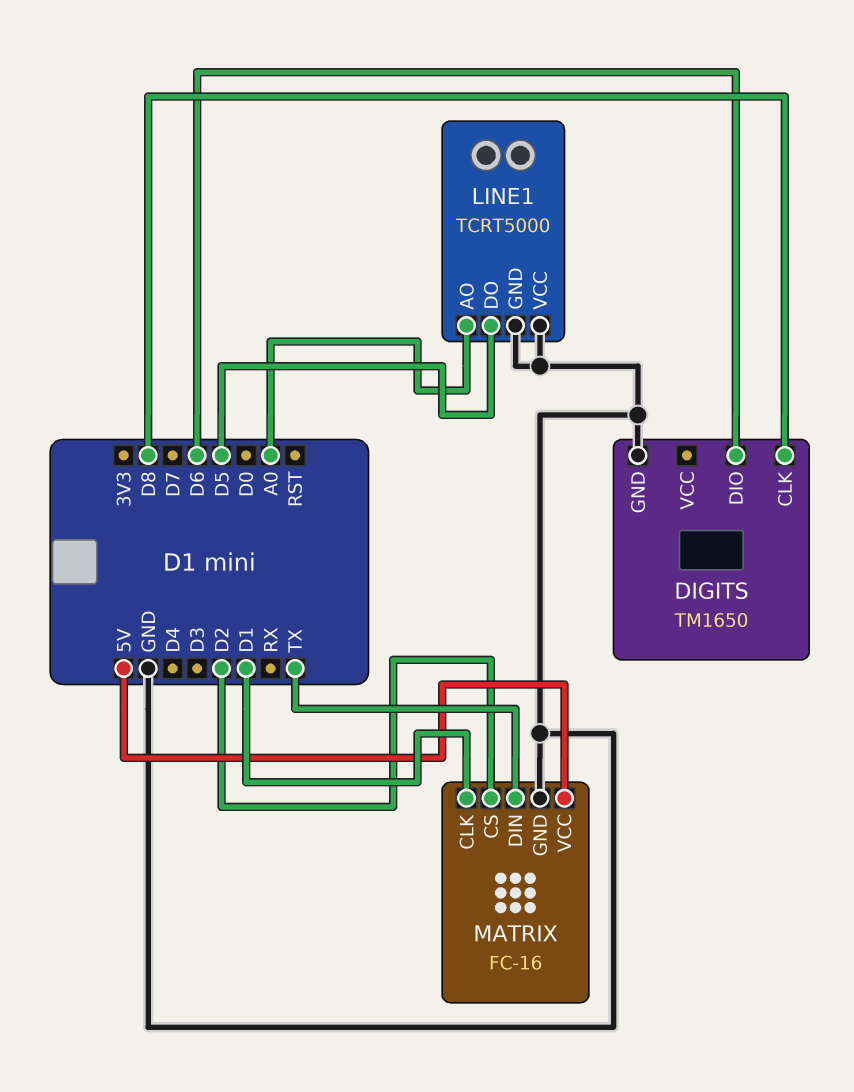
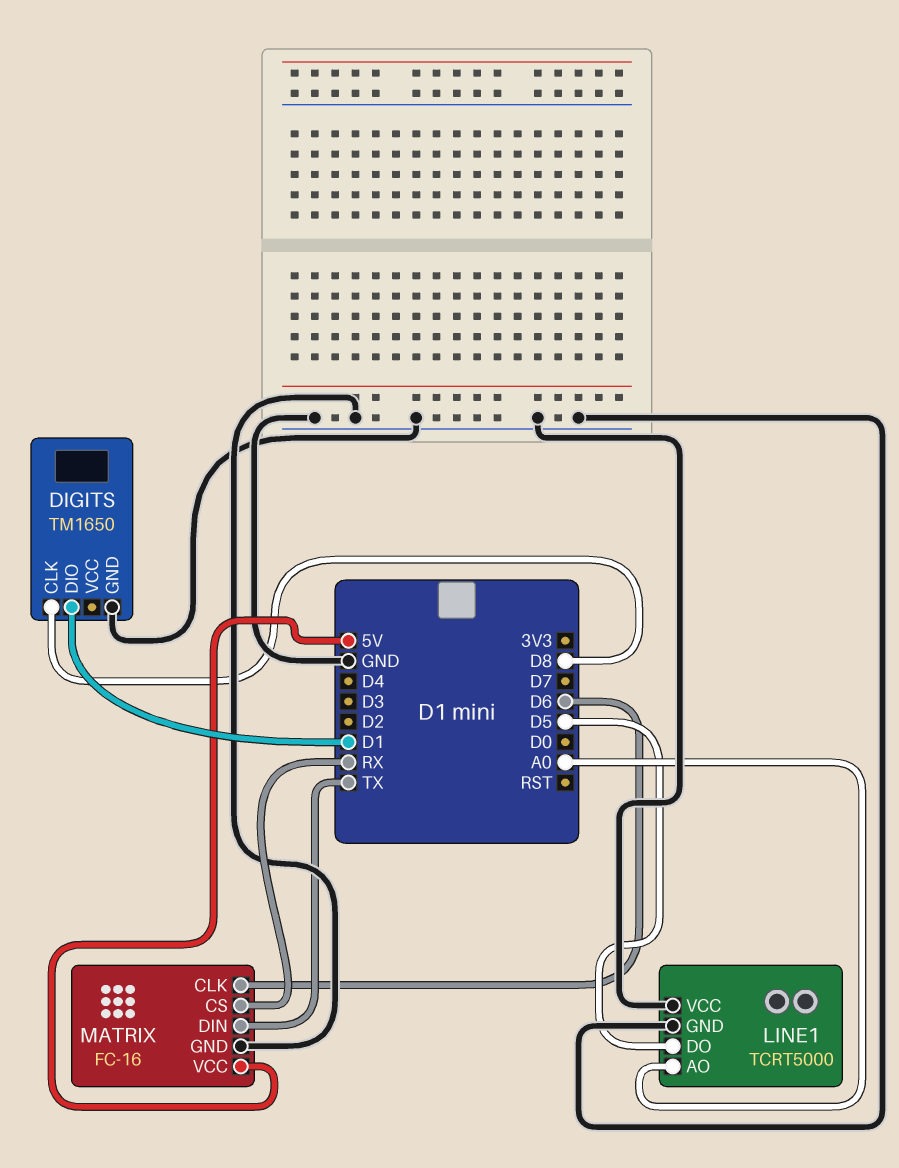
DIGITS pin DIO: D6 -> D1
MATRIX pin CLK: D1 -> D6
MATRIX pin CS: D2 -> RX

